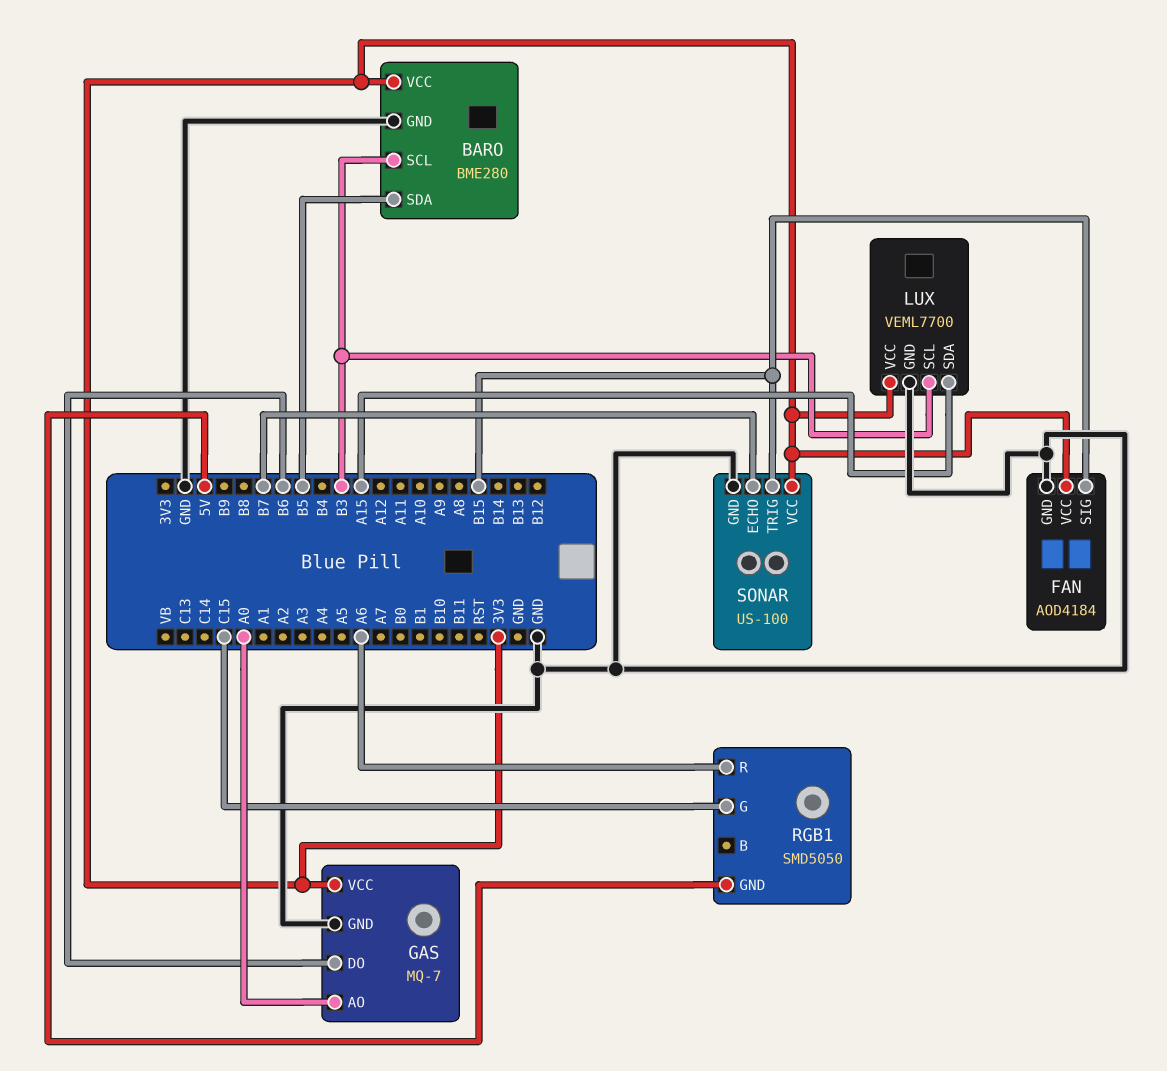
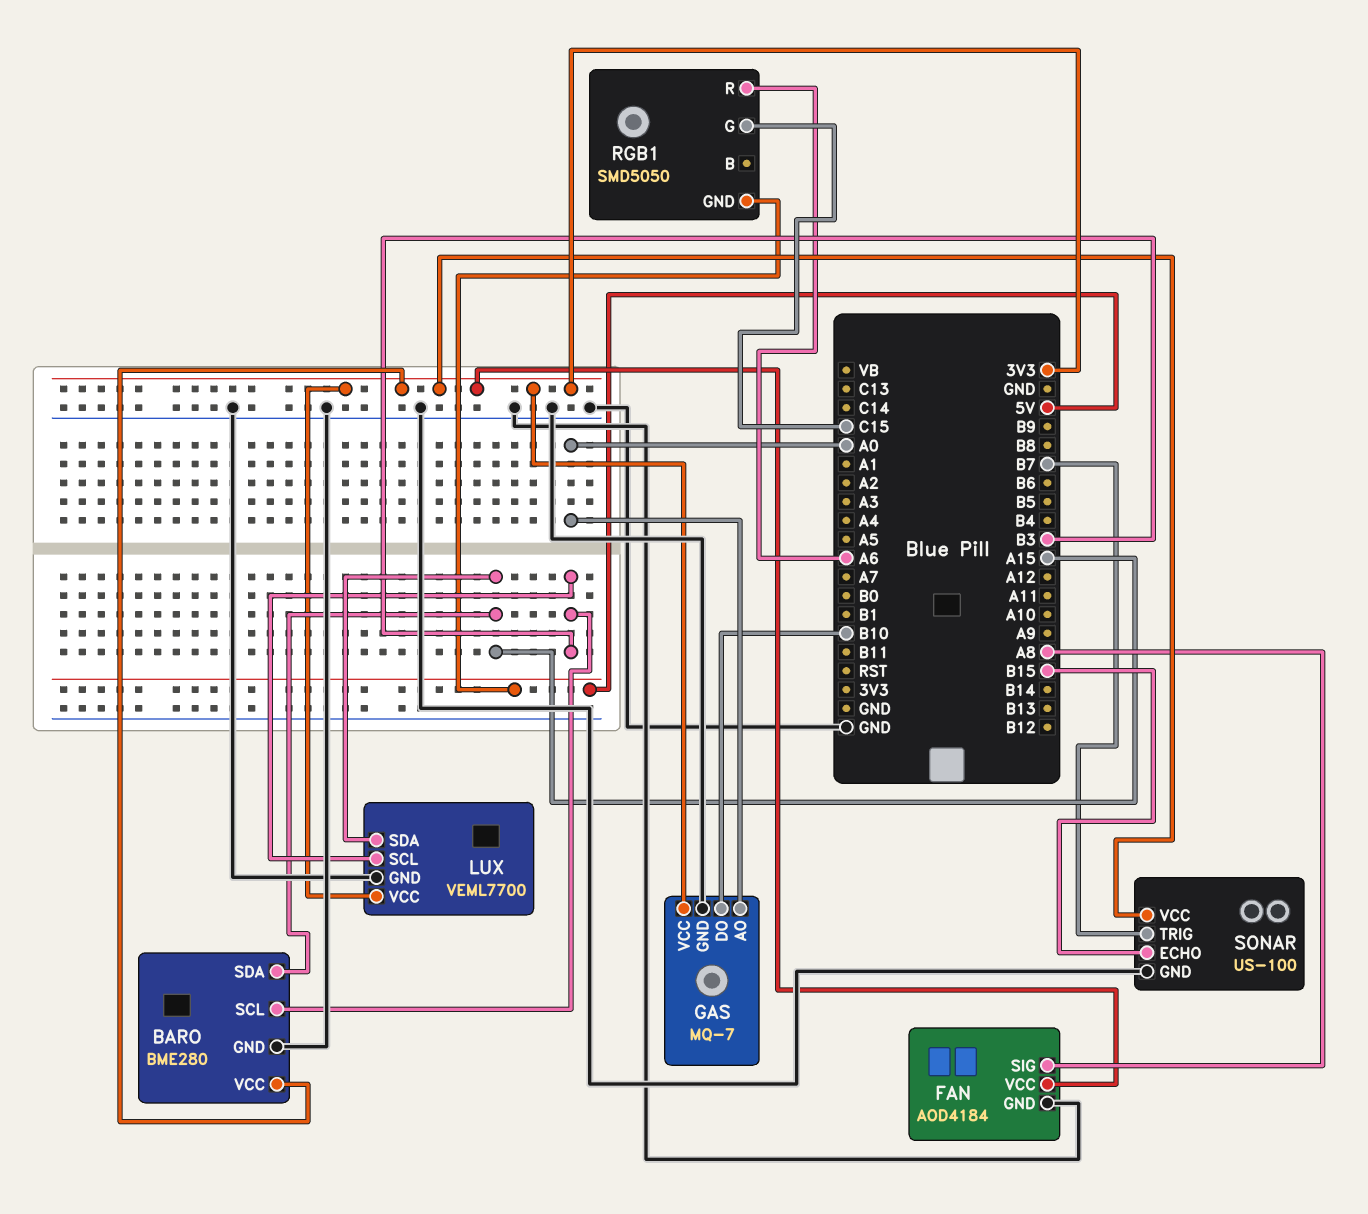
BARO pin SDA: B5 -> A15
FAN pin SIG: B15 -> A8
GAS pin DO: B6 -> B10
SONAR pin ECHO: B7 -> B15
SONAR pin TRIG: B15 -> B7

